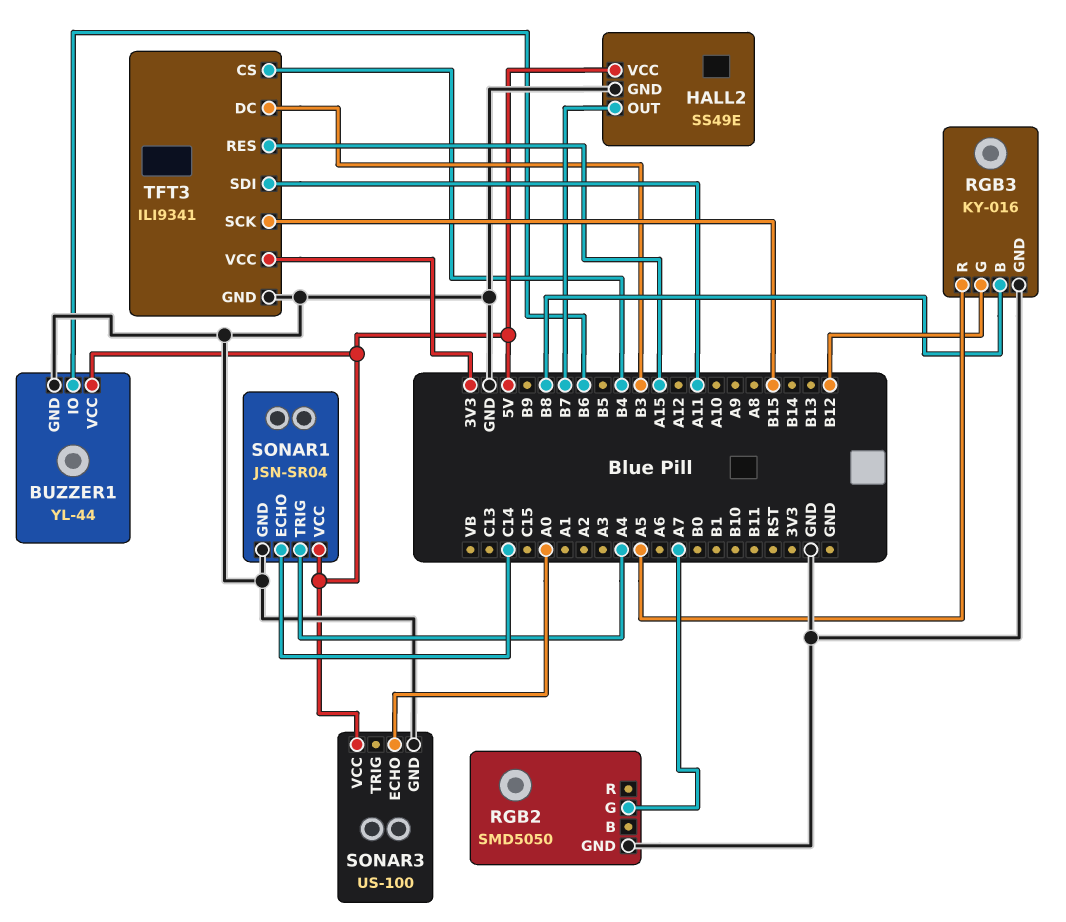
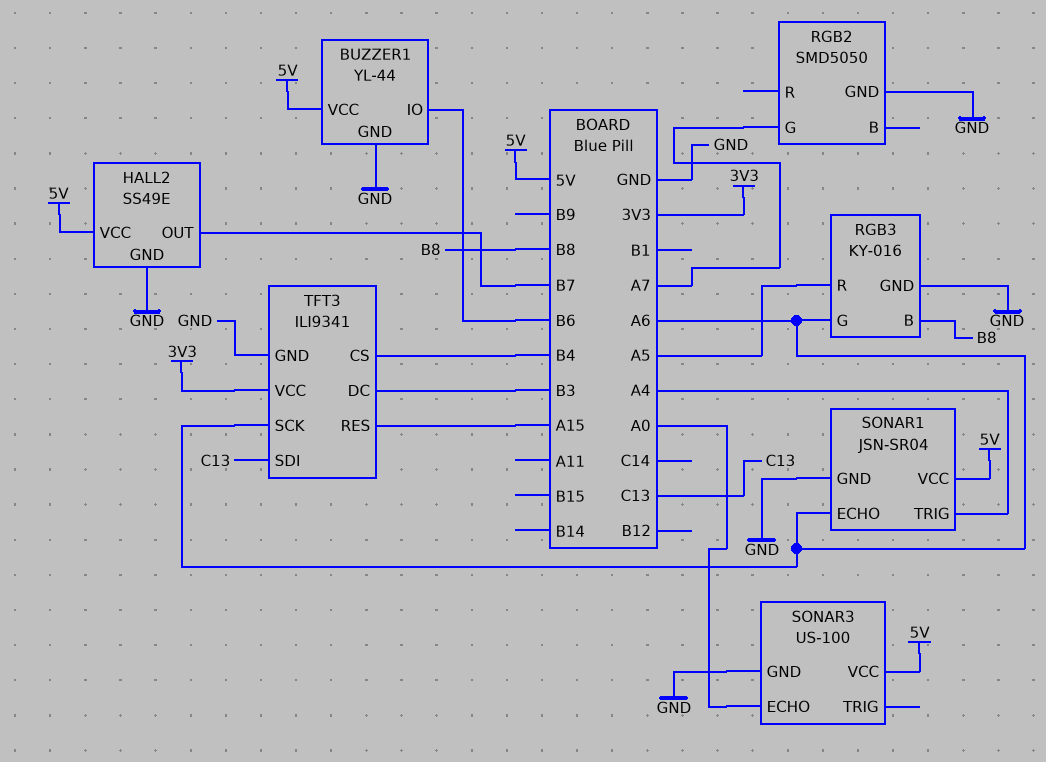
RGB3 pin G: B12 -> A6
SONAR1 pin ECHO: C14 -> A6
TFT3 pin SCK: B15 -> A6
TFT3 pin SDI: A11 -> C13

